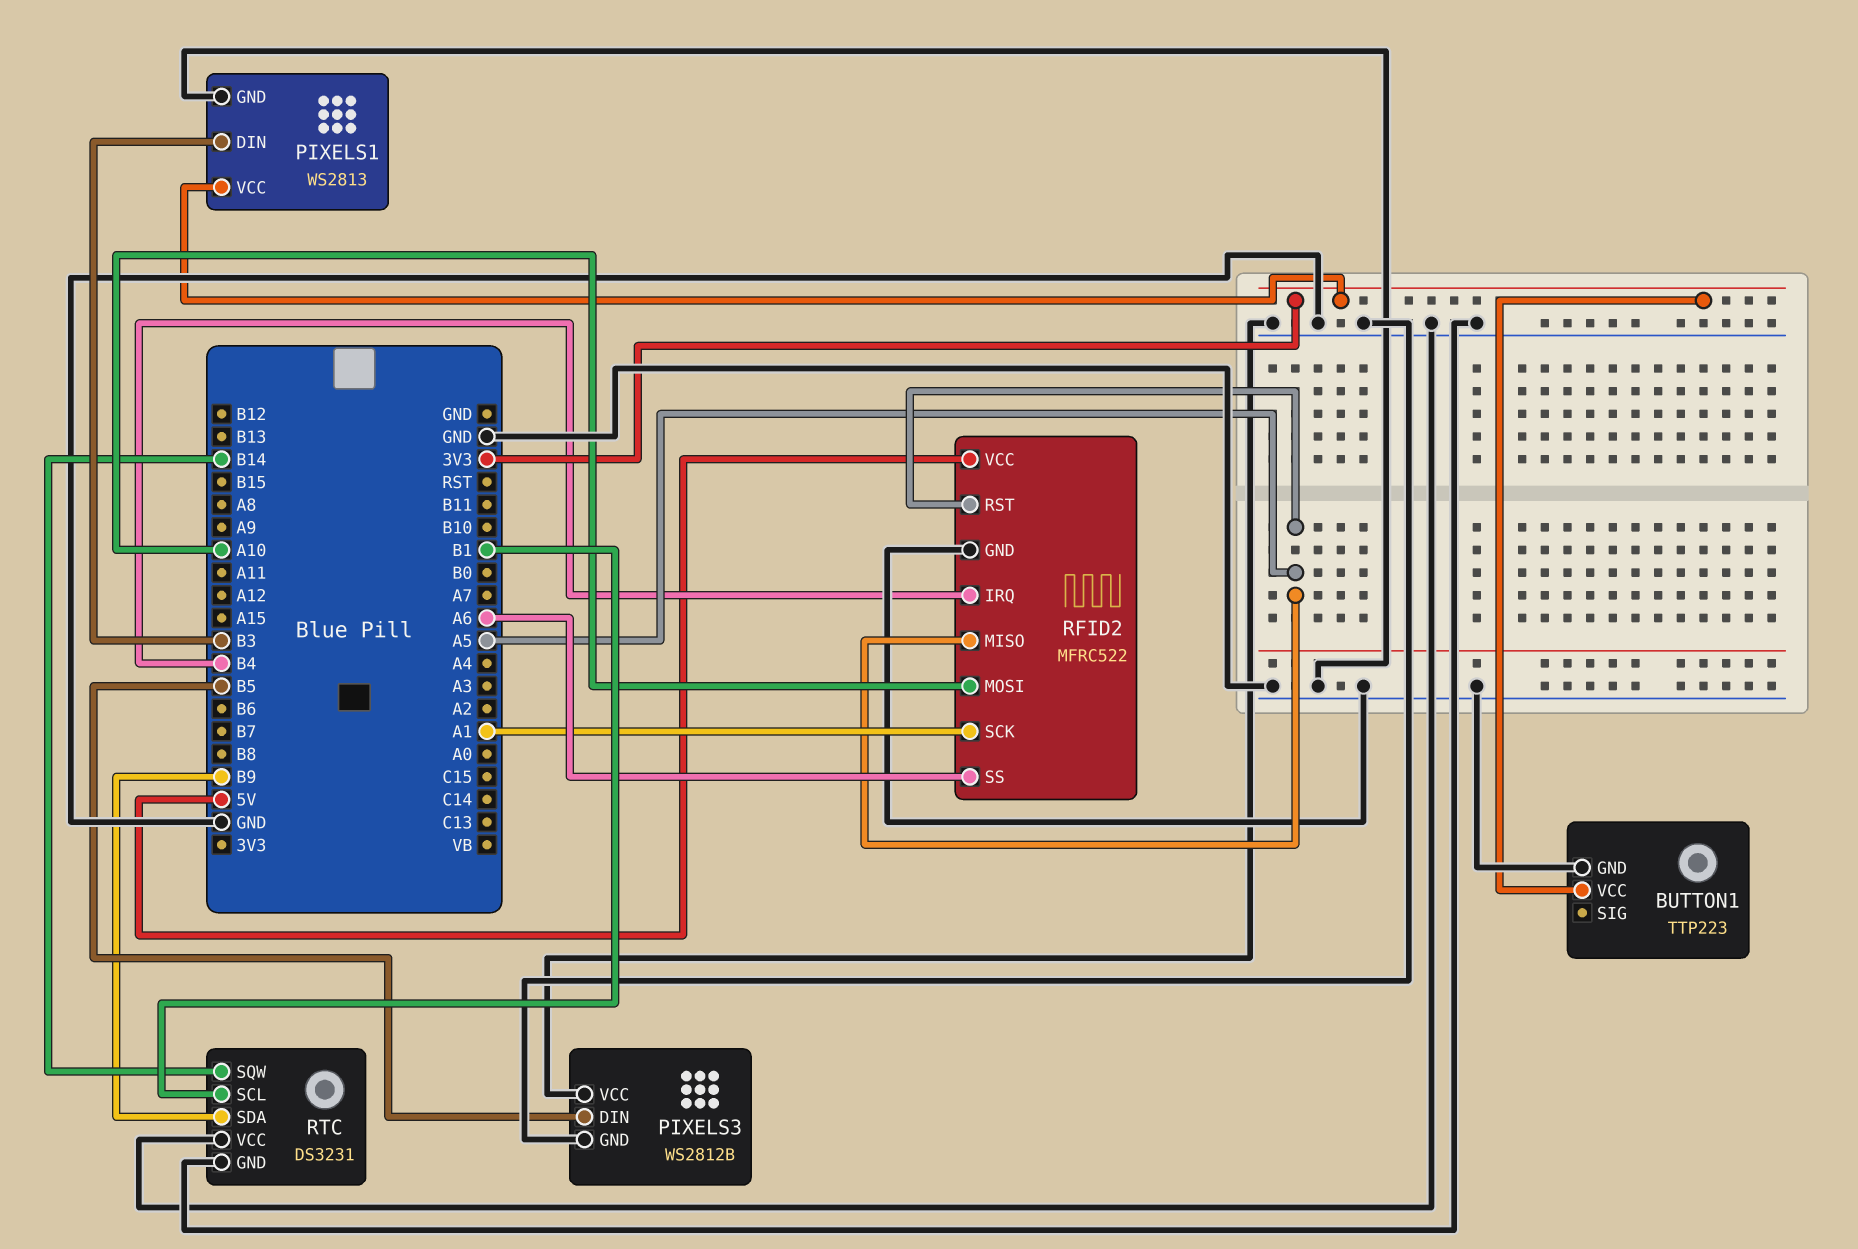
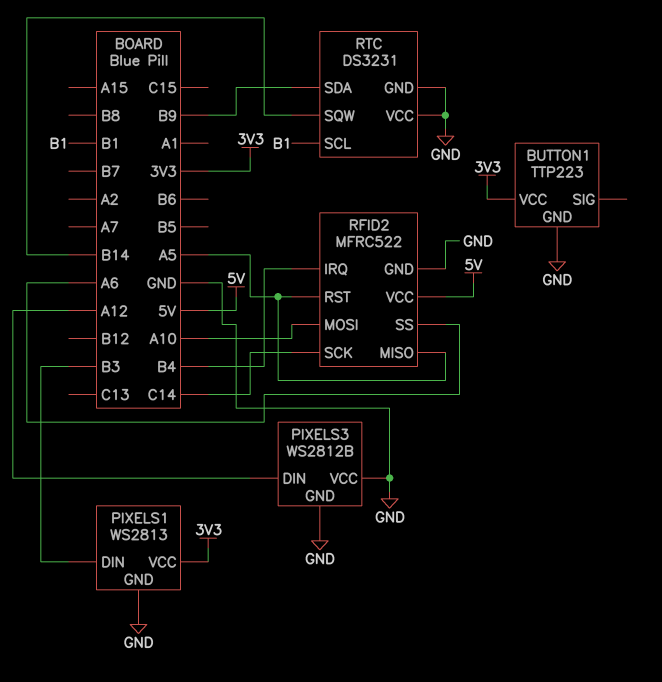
PIXELS3 pin DIN: B5 -> A12
RFID2 pin SCK: A1 -> C14

